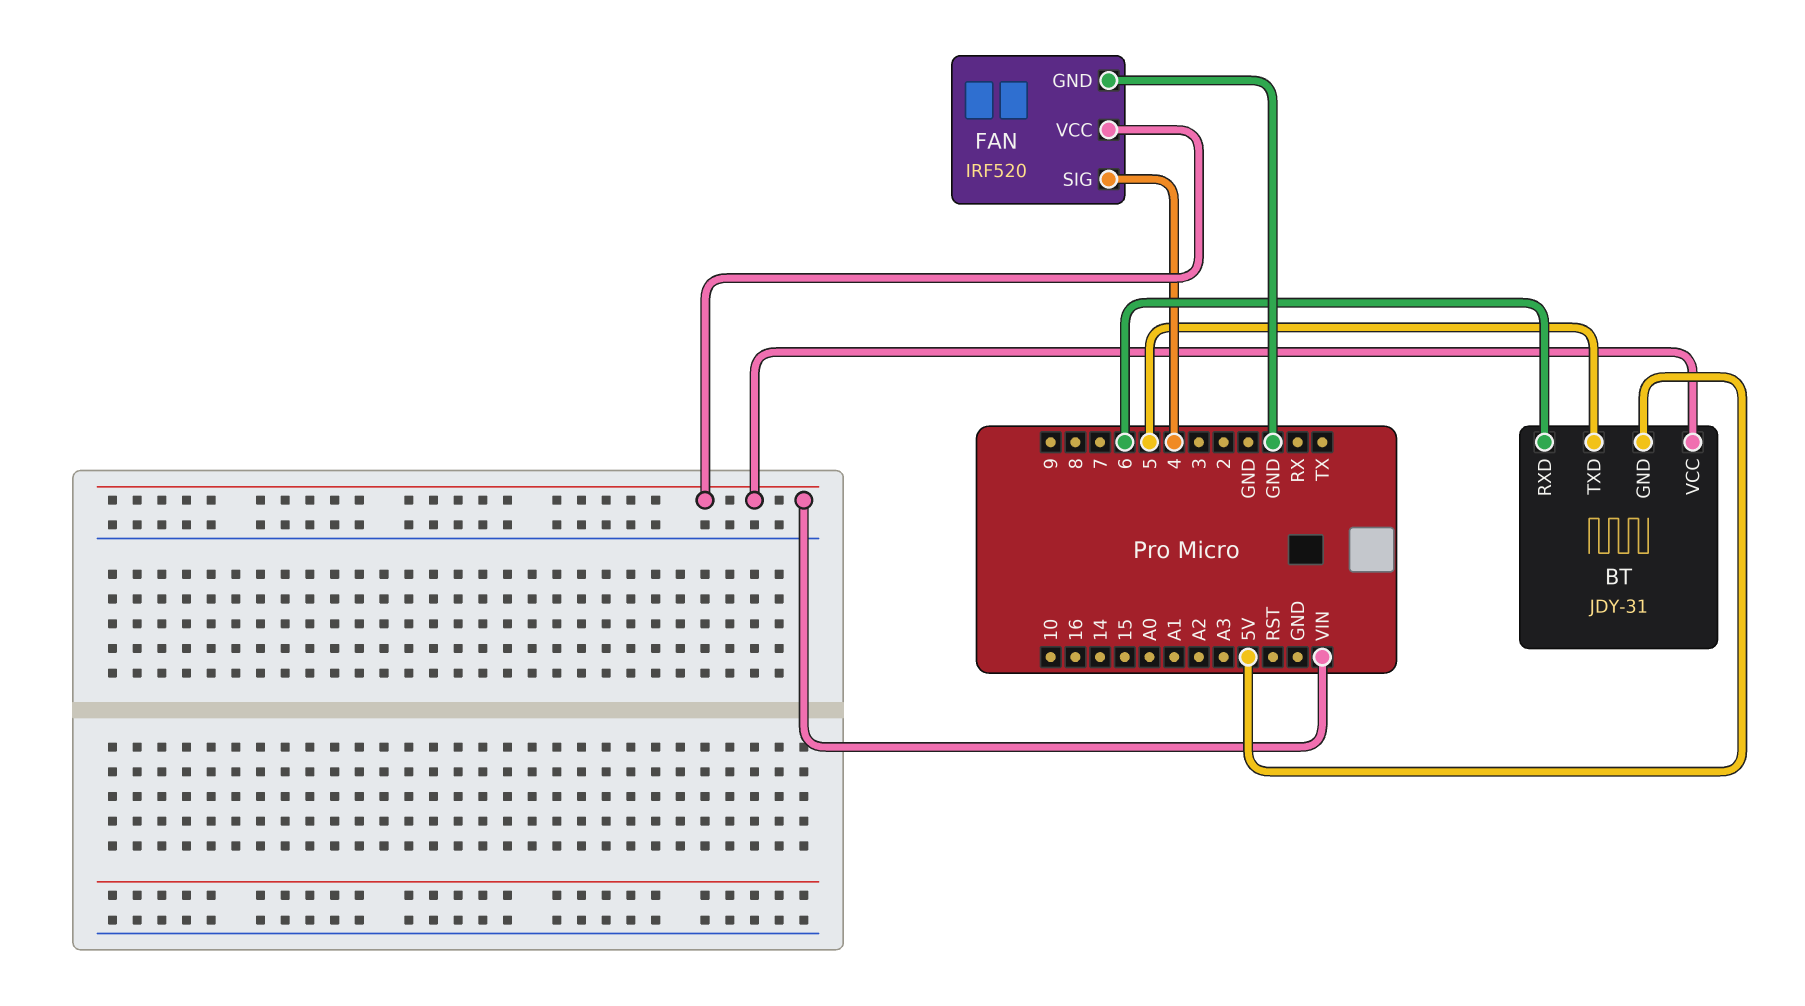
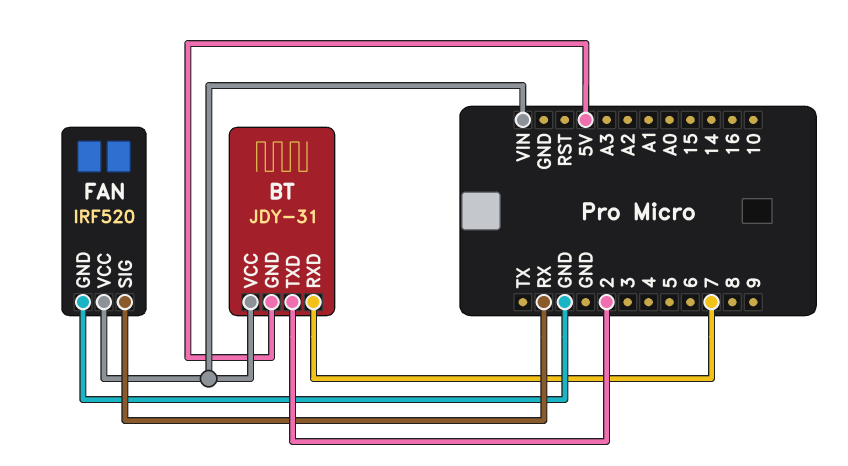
BT pin RXD: 6 -> 7
BT pin TXD: 5 -> 2
FAN pin SIG: 4 -> RX

